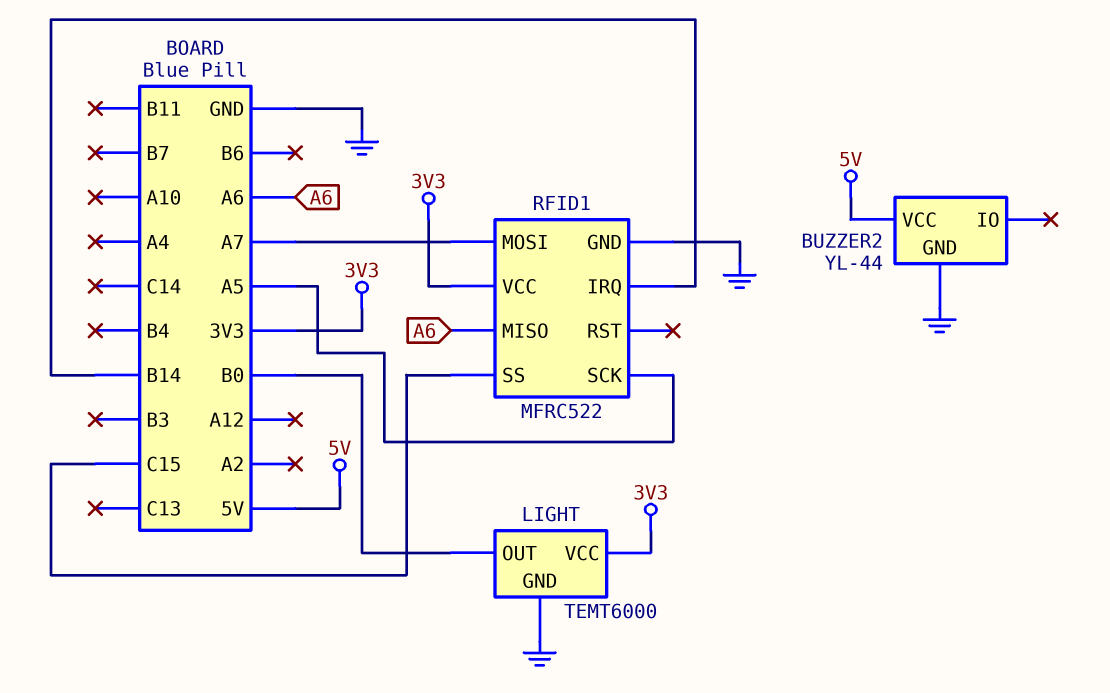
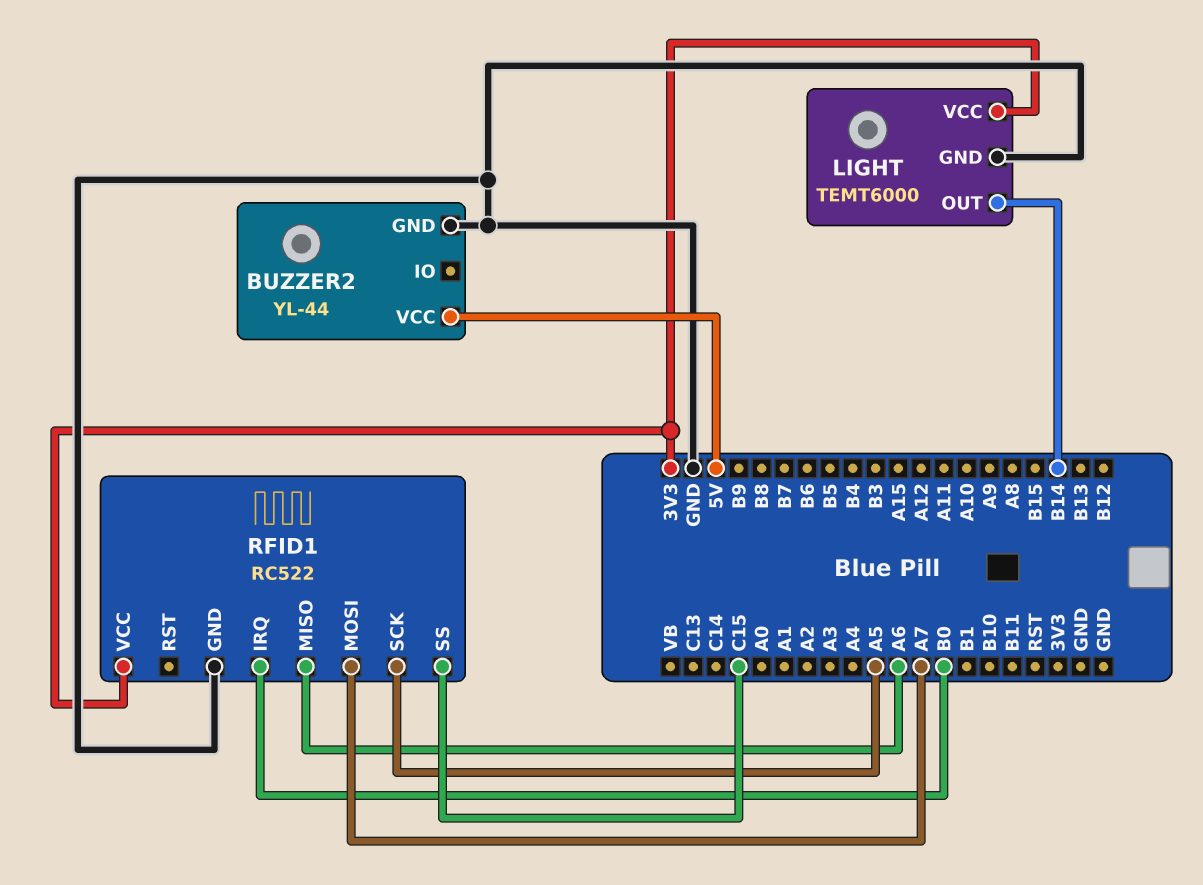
LIGHT pin OUT: B0 -> B14
RFID1: MFRC522 -> RC522
RFID1 pin IRQ: B14 -> B0

